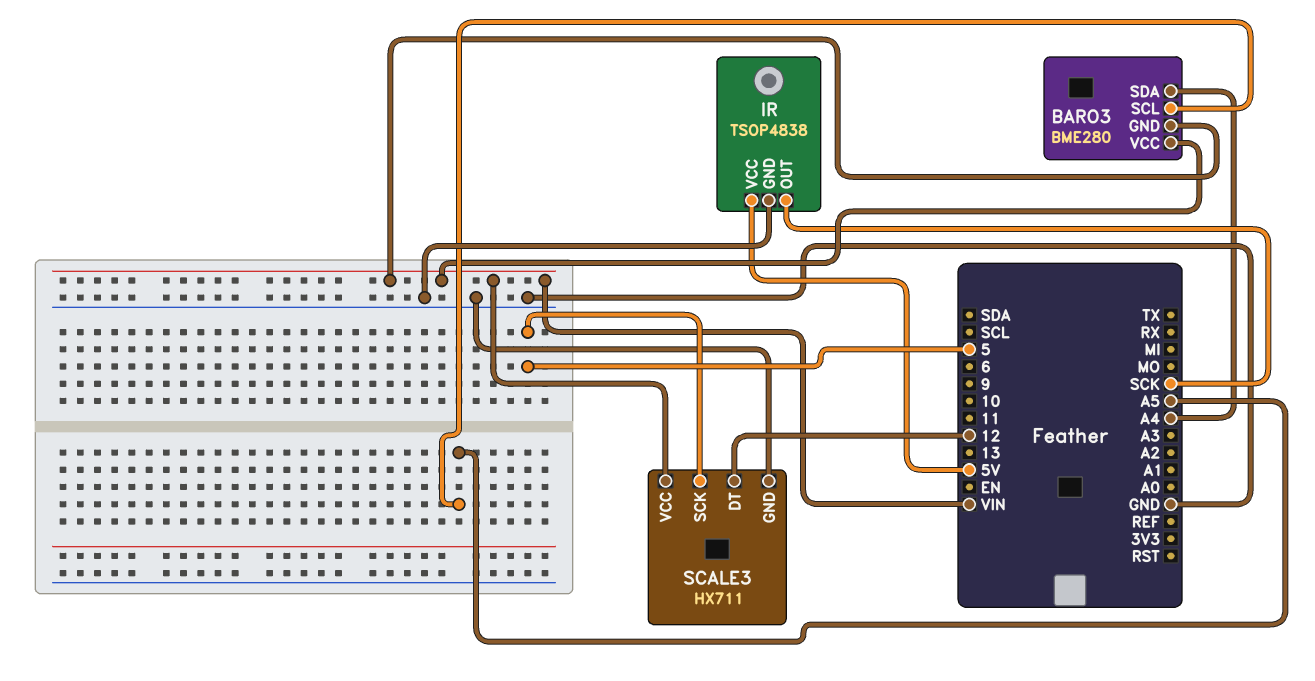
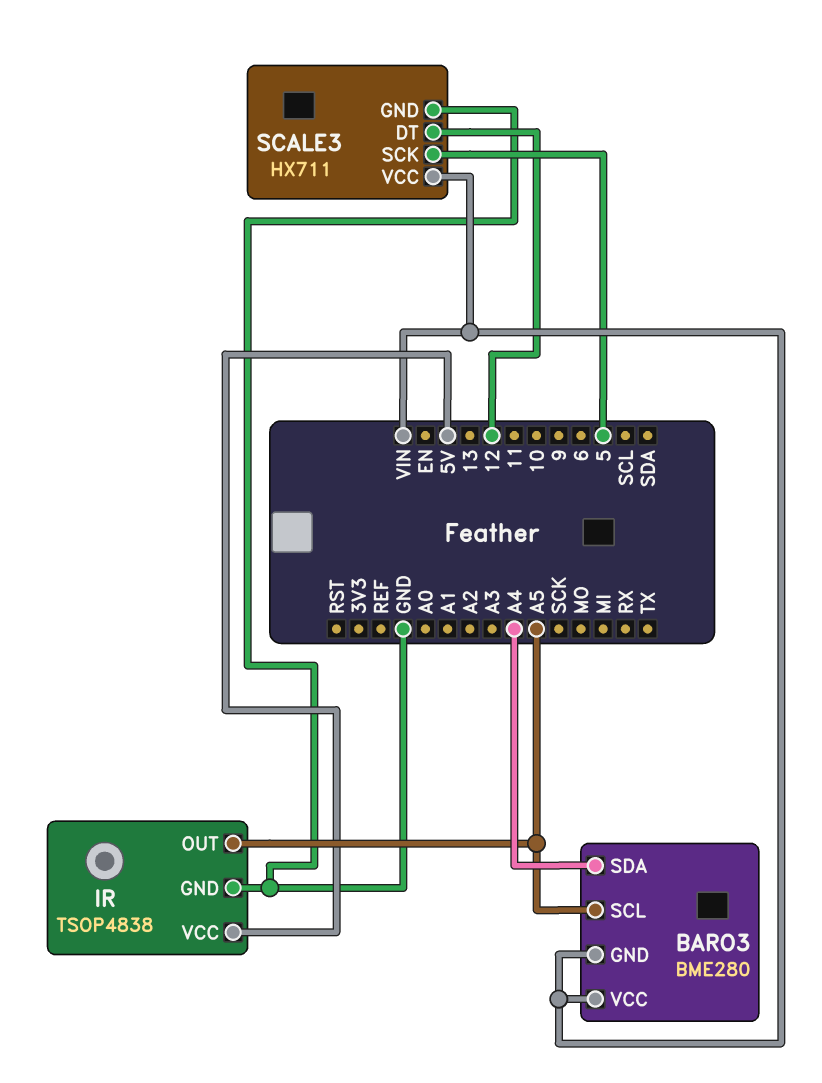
IR pin OUT: SCK -> A5

